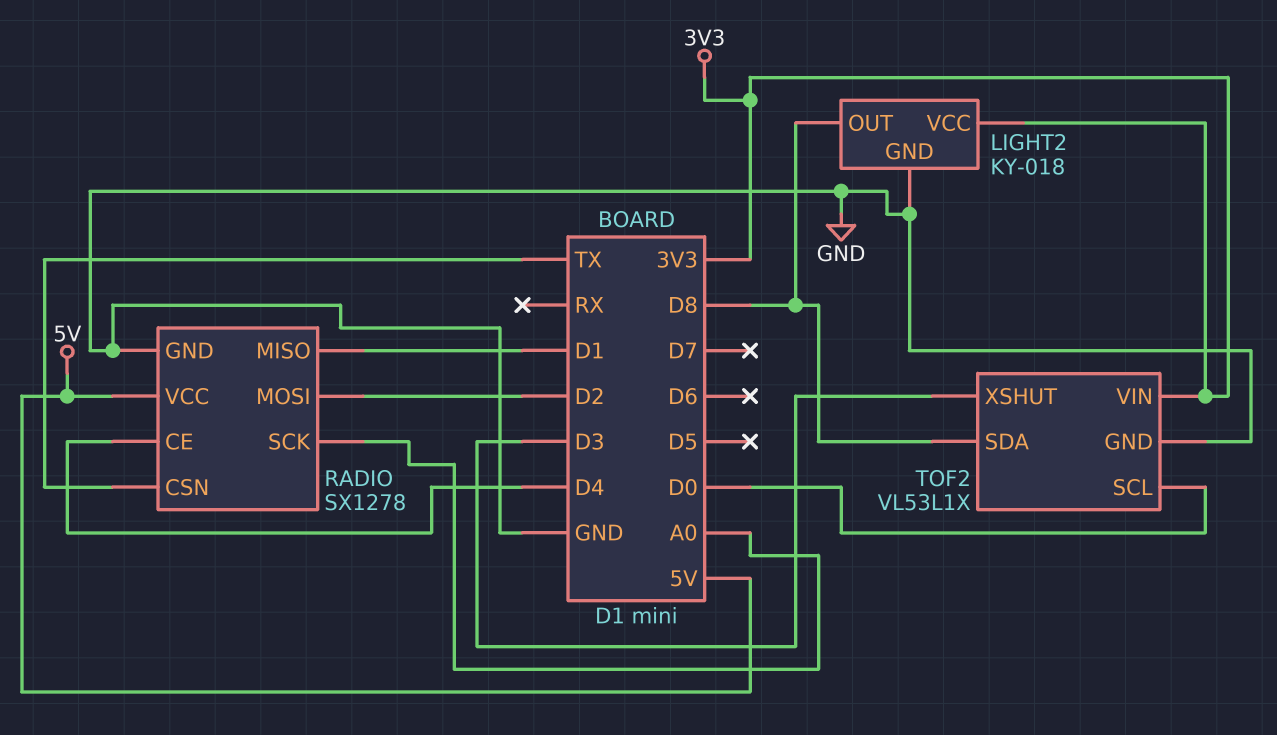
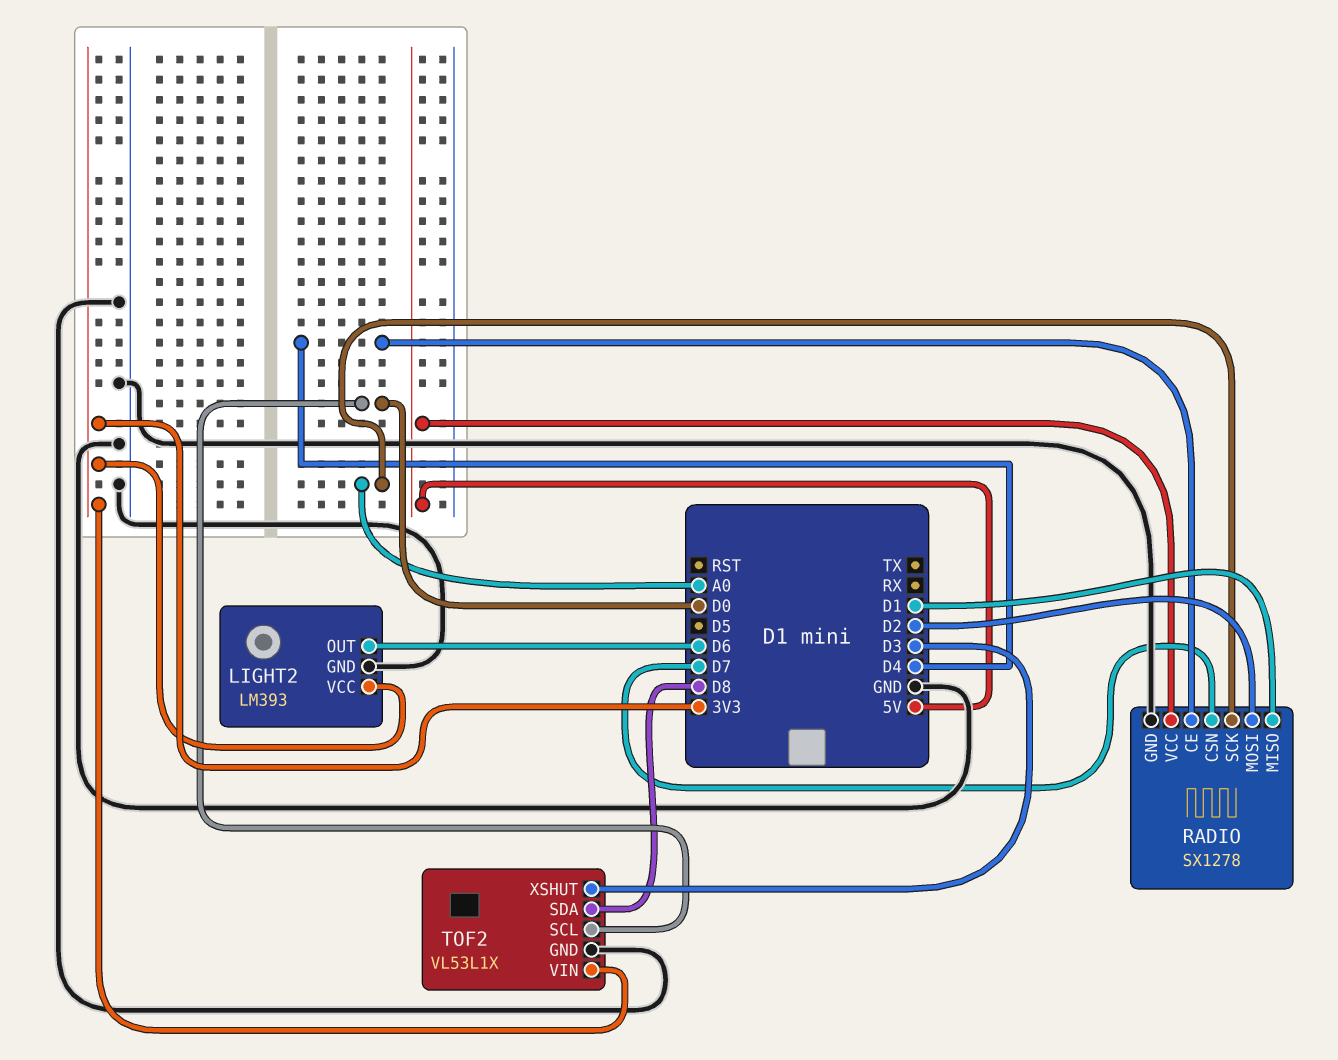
LIGHT2: KY-018 -> LM393
LIGHT2 pin OUT: D8 -> D6
RADIO pin CSN: TX -> D7

